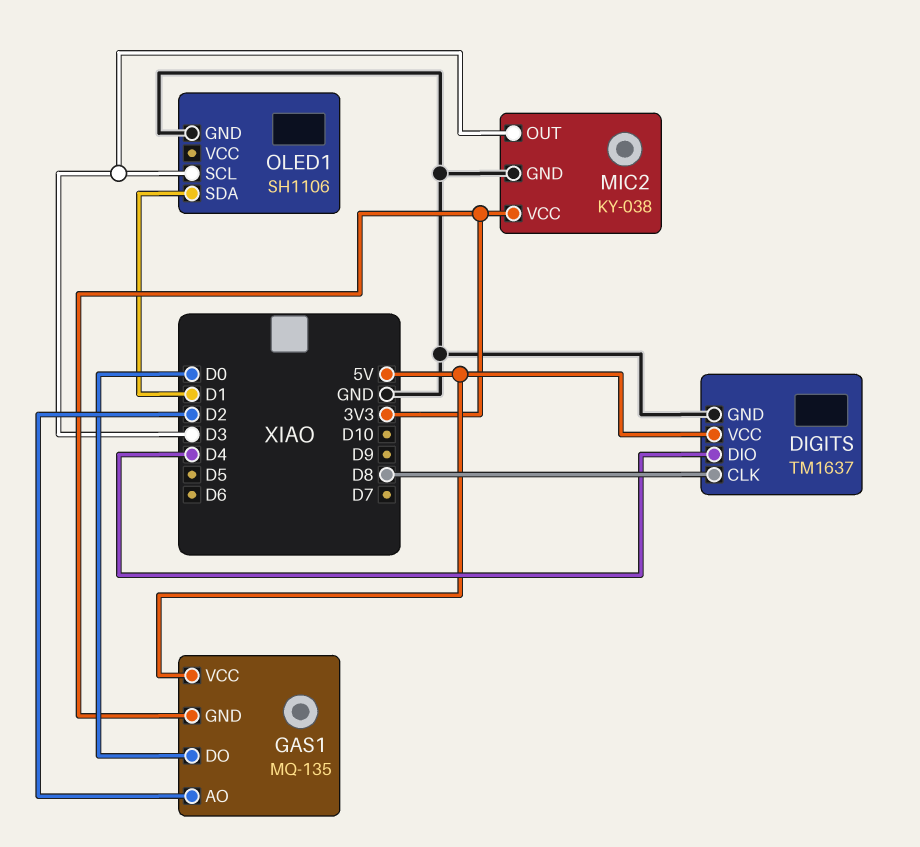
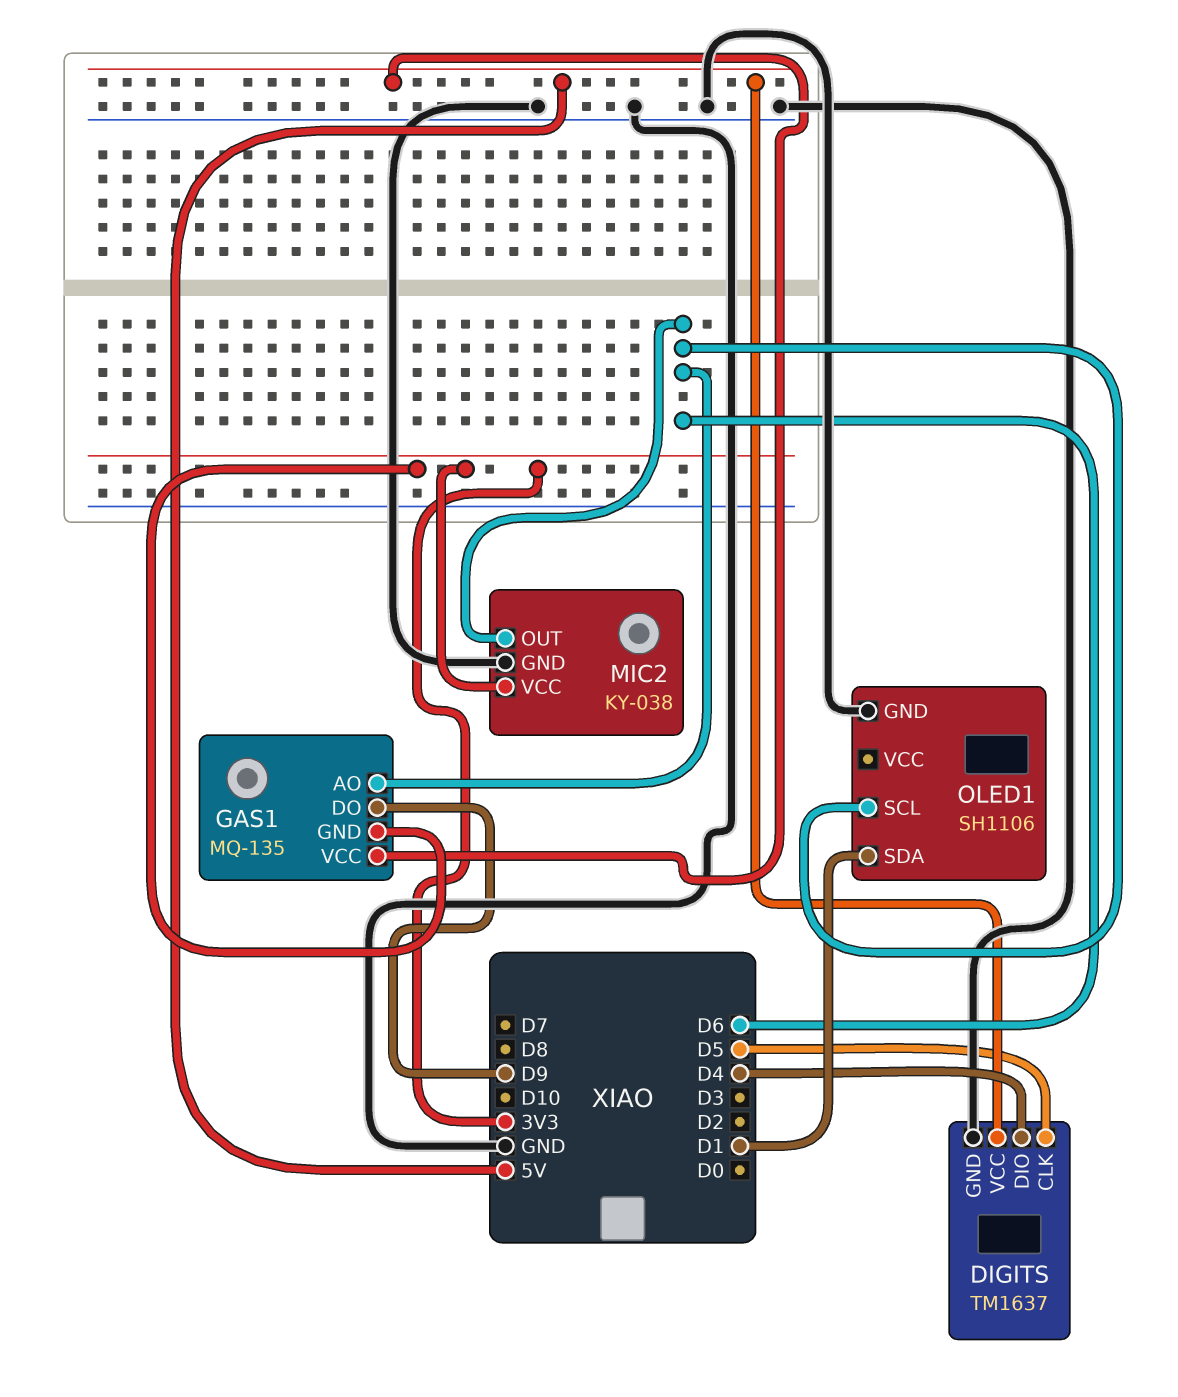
DIGITS pin CLK: D8 -> D5
GAS1 pin AO: D2 -> D6
GAS1 pin DO: D0 -> D9
MIC2 pin OUT: D3 -> D6
OLED1 pin SCL: D3 -> D6

